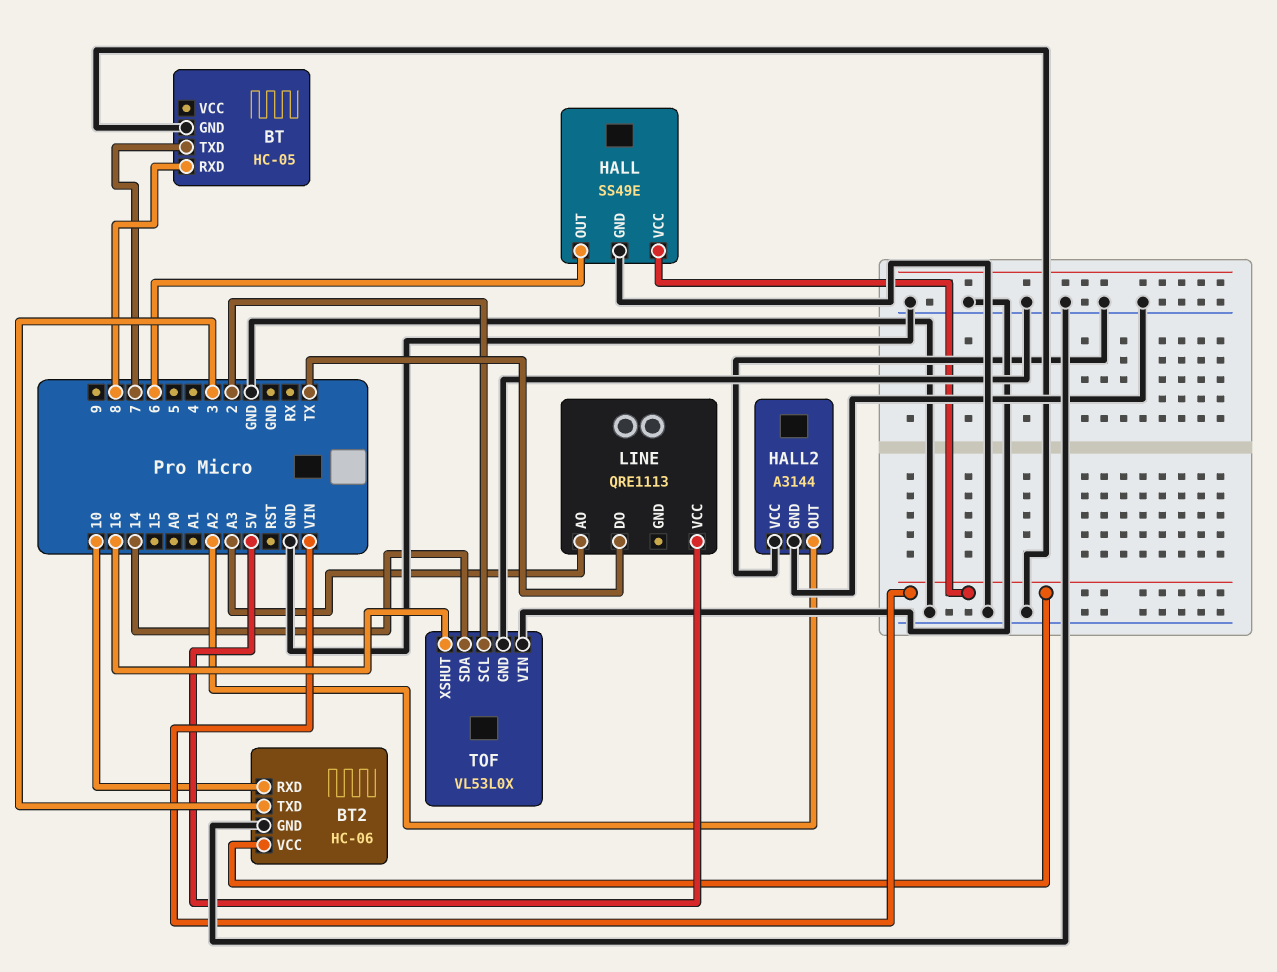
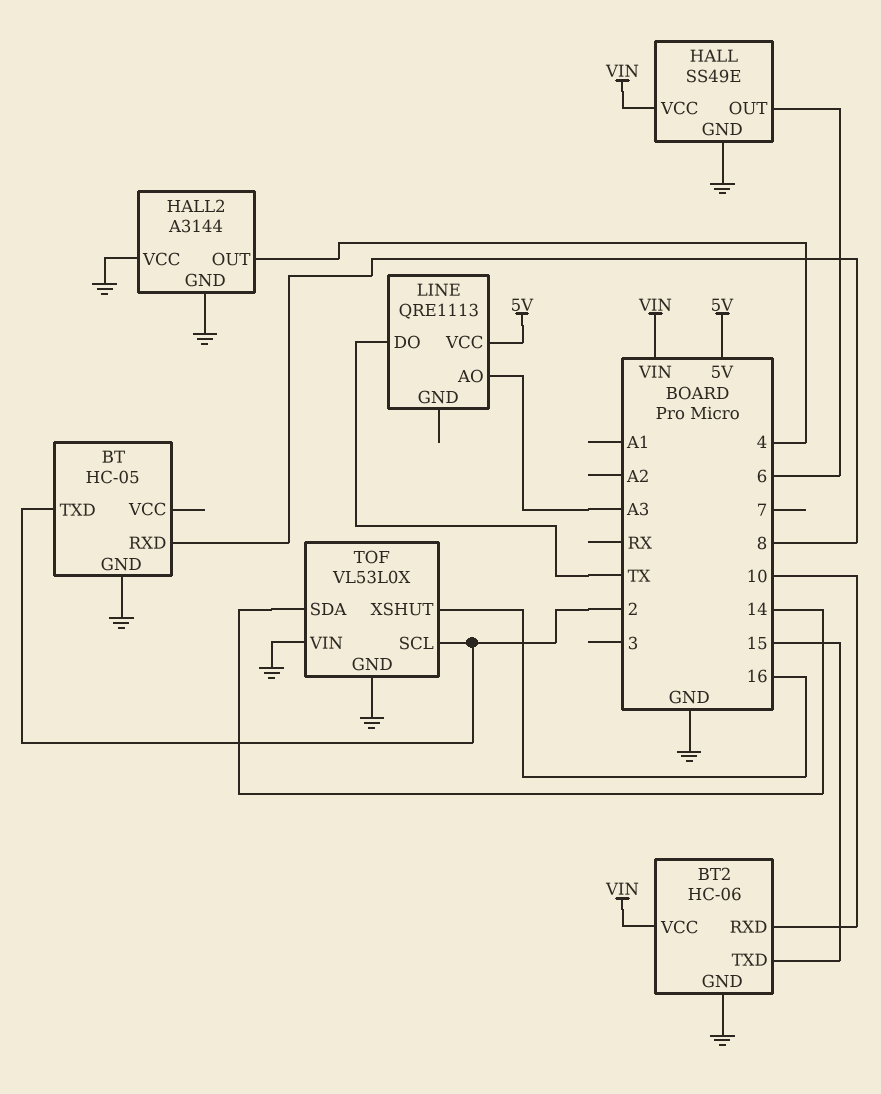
BT pin TXD: 7 -> 2
BT2 pin TXD: 3 -> 15
HALL2 pin OUT: A2 -> 4

